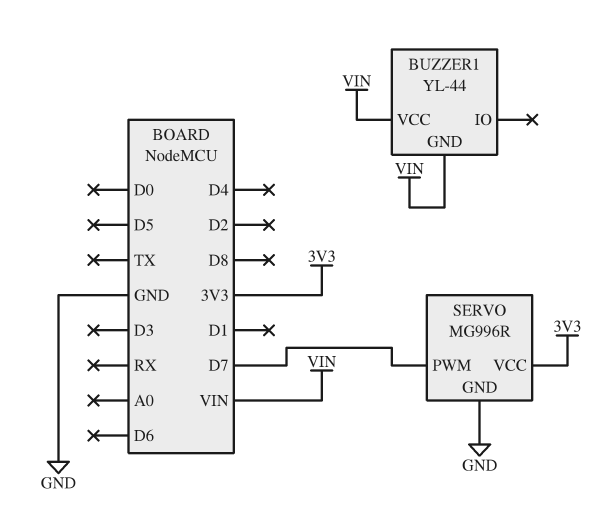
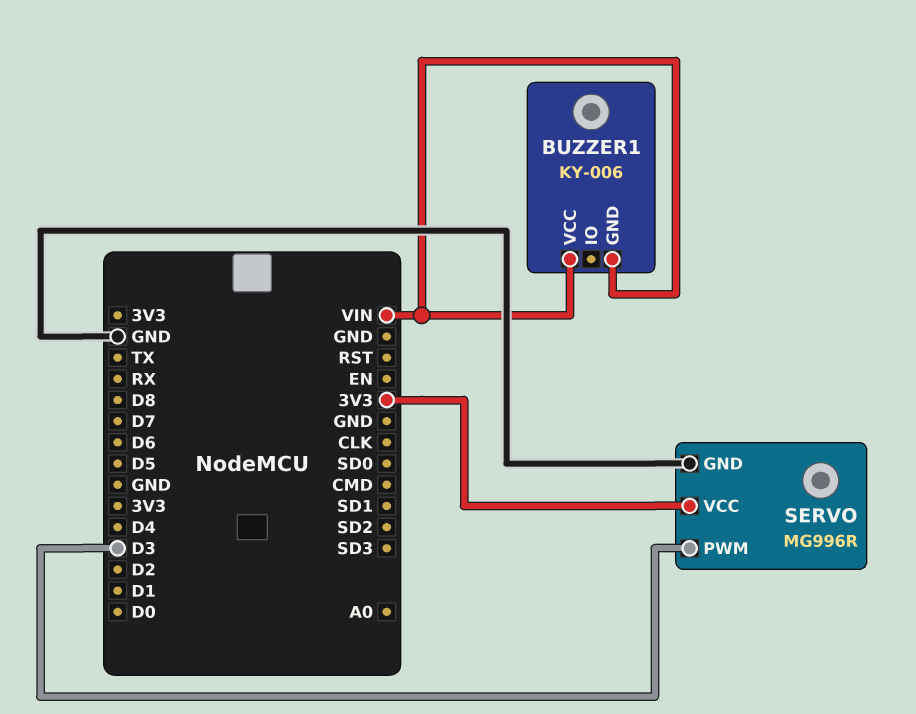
BUZZER1: YL-44 -> KY-006
SERVO pin PWM: D7 -> D3

